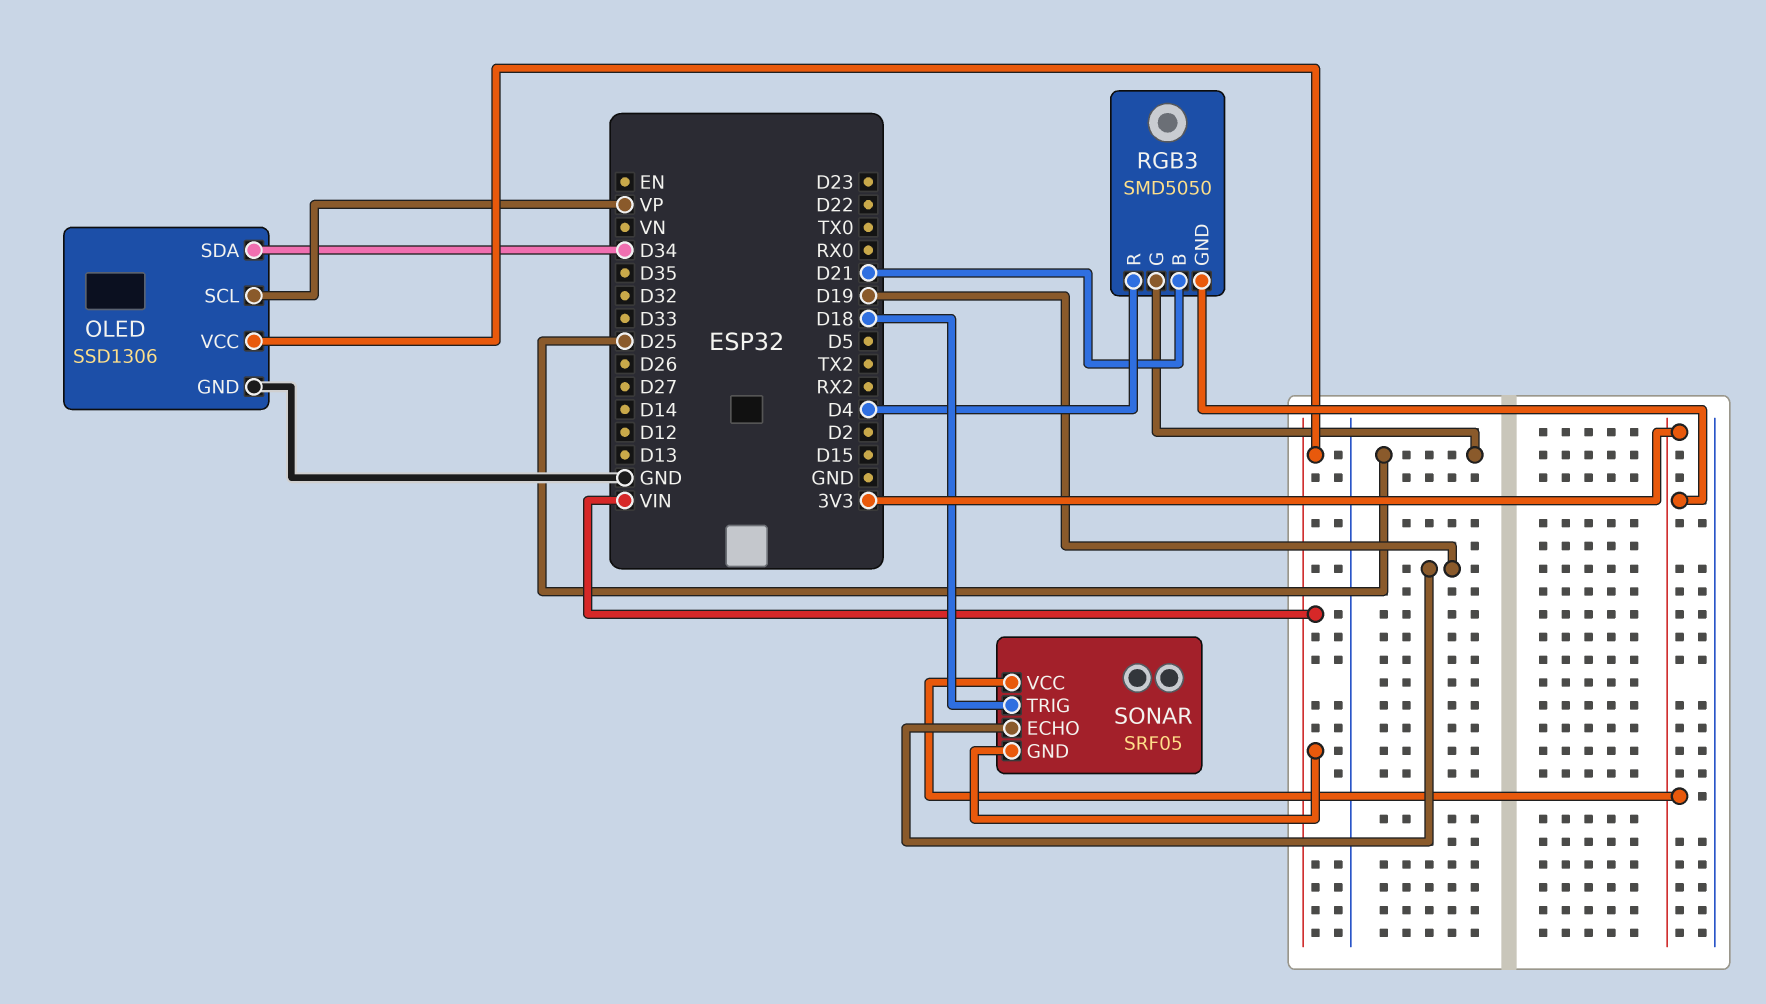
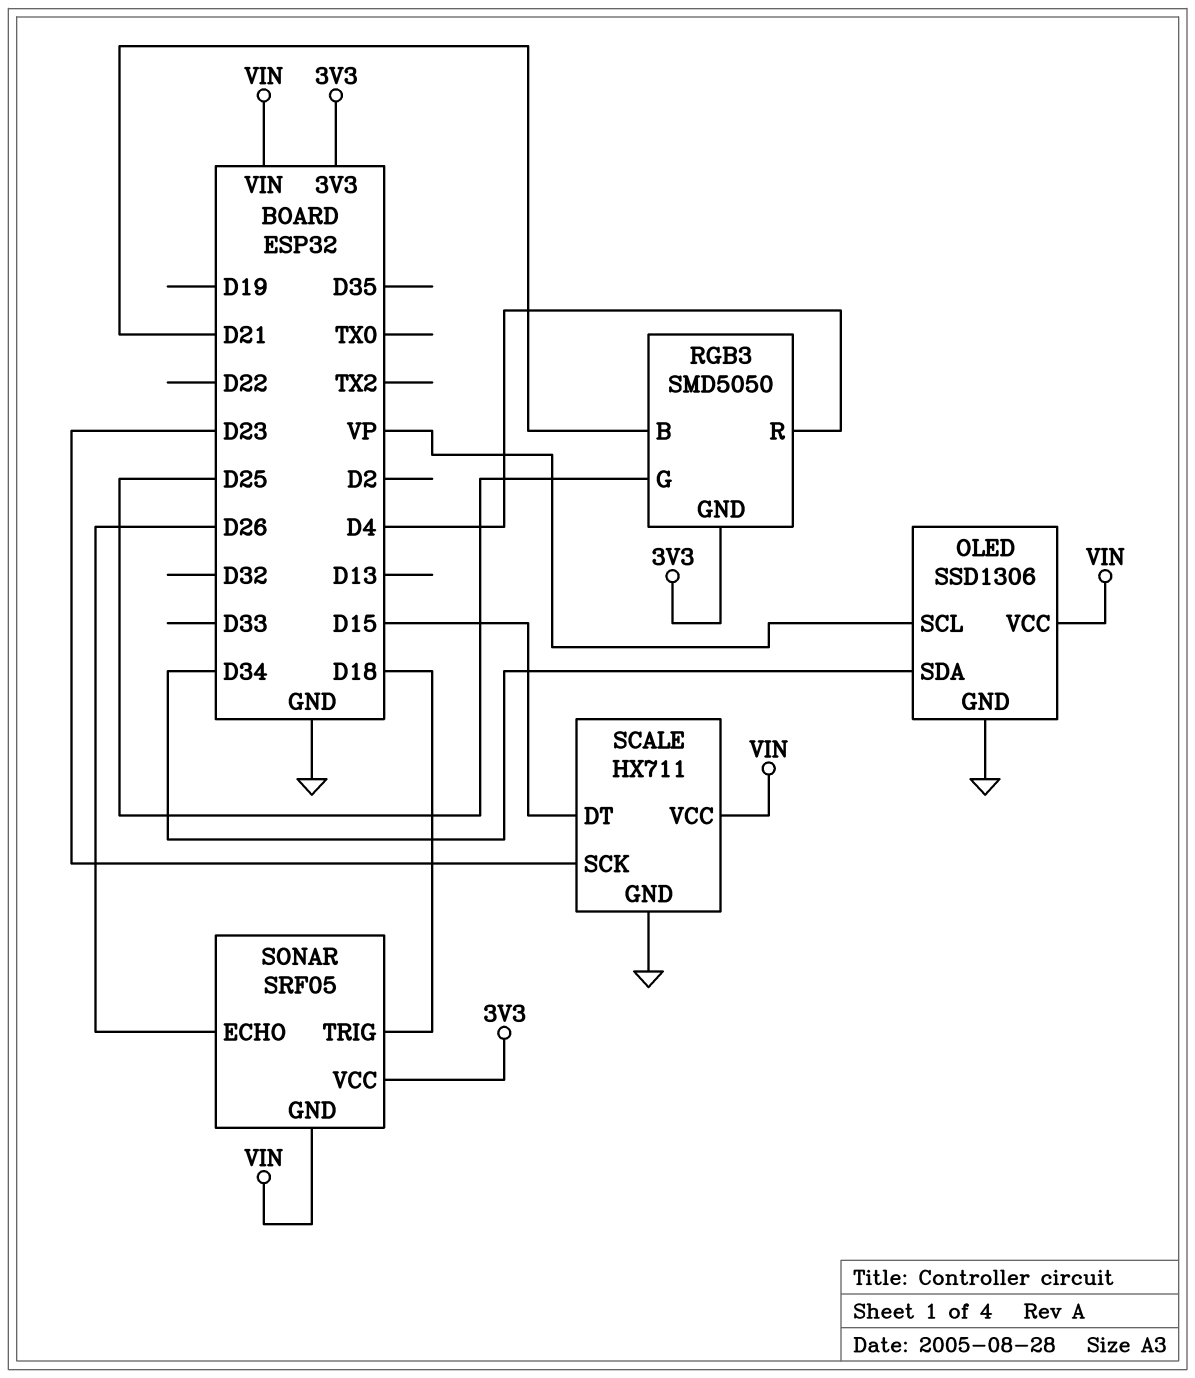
SCALE: none -> HX711
SCALE pin DT: none -> D15
SCALE pin GND: none -> GND
SCALE pin SCK: none -> D23
SCALE pin VCC: none -> VIN
SONAR pin ECHO: D19 -> D26

